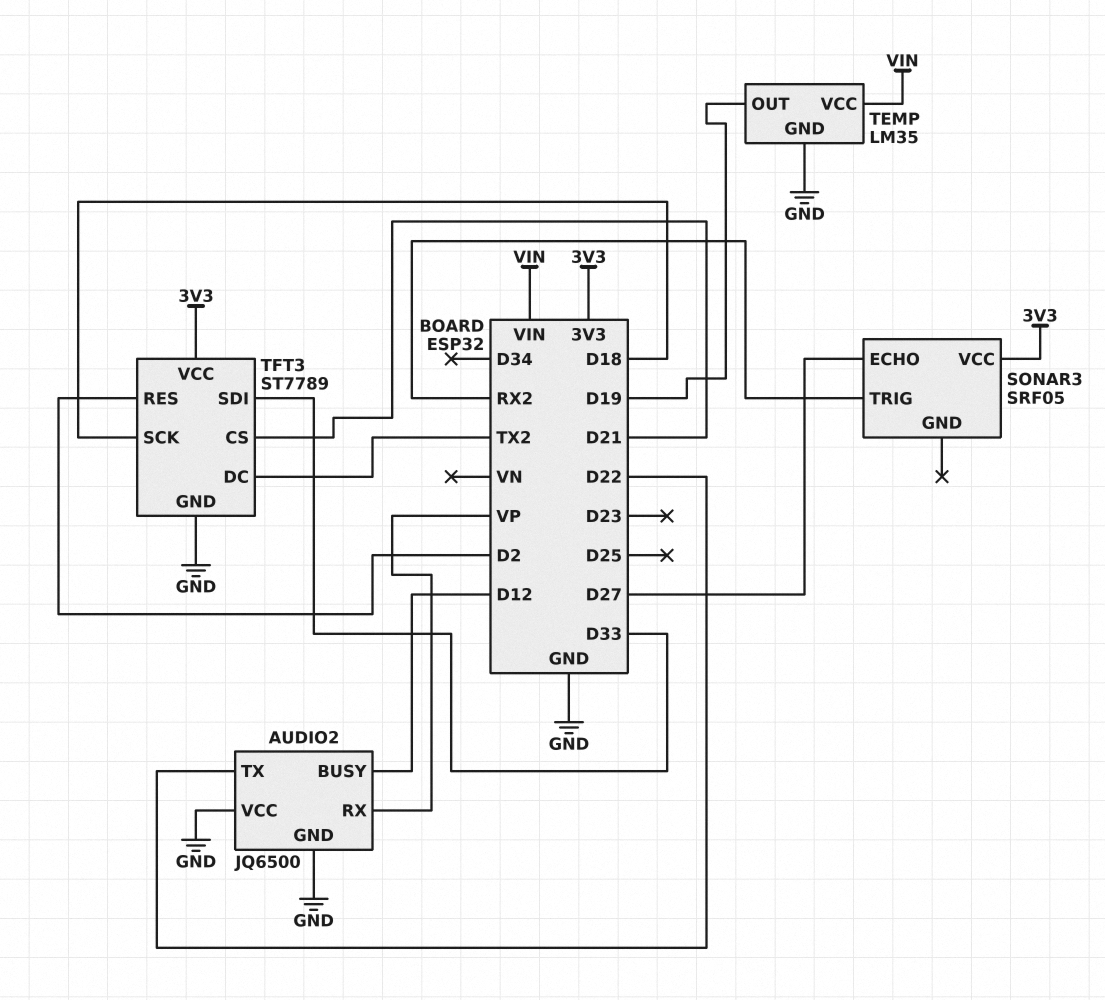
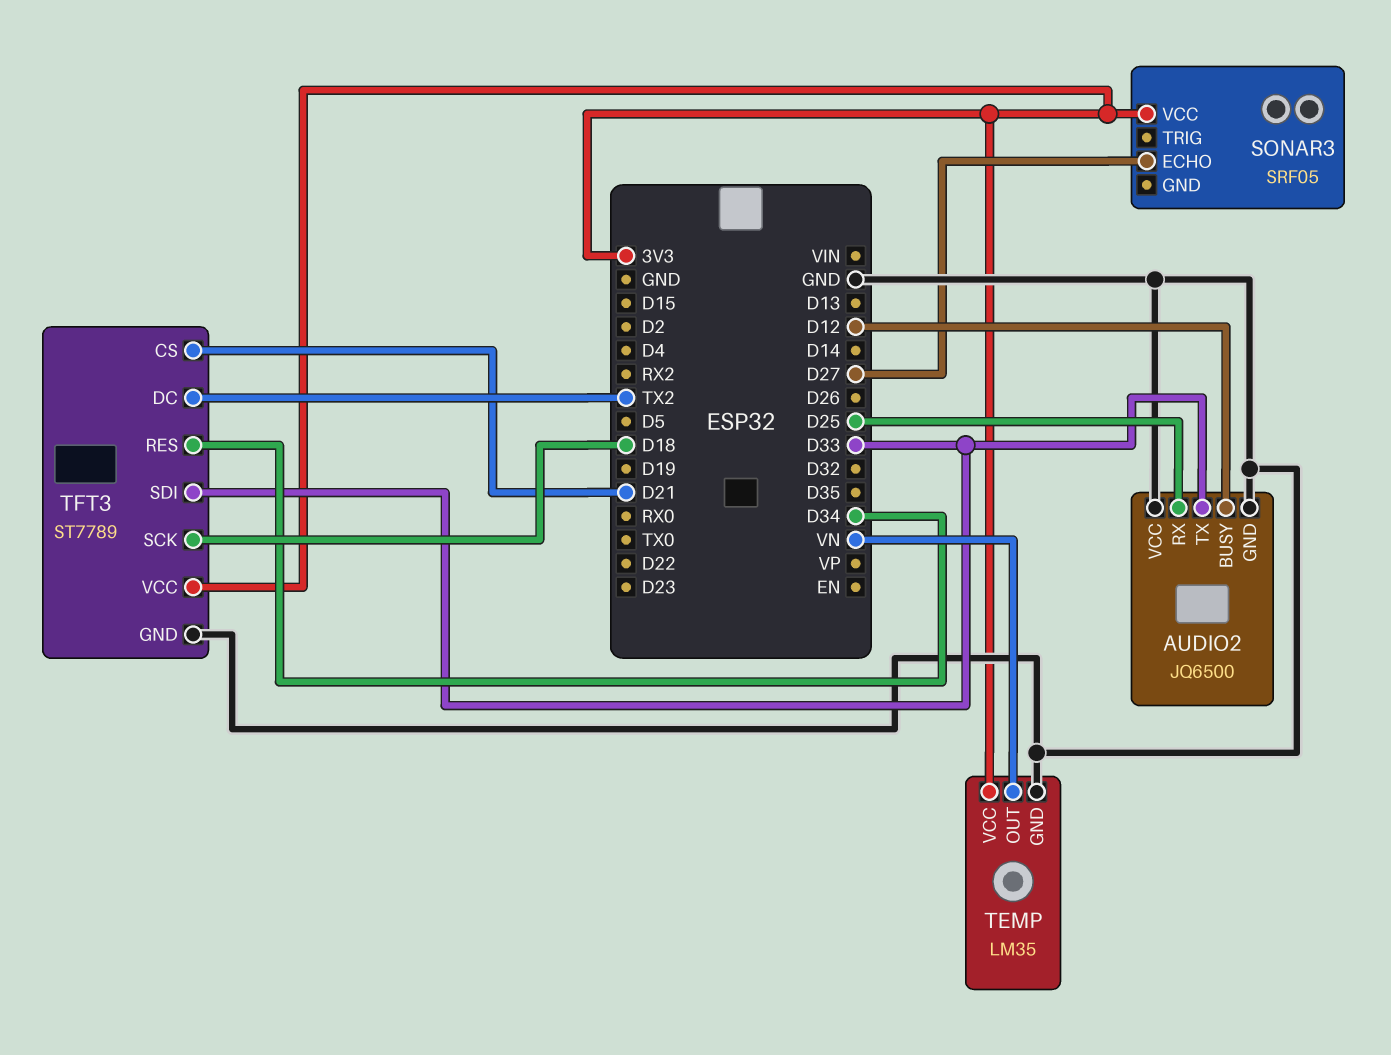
AUDIO2 pin RX: VP -> D25
AUDIO2 pin TX: D22 -> D33
SONAR3 pin TRIG: RX2 -> none
TEMP pin OUT: D19 -> VN
TEMP pin VCC: VIN -> 3V3
TFT3 pin RES: D2 -> D34

